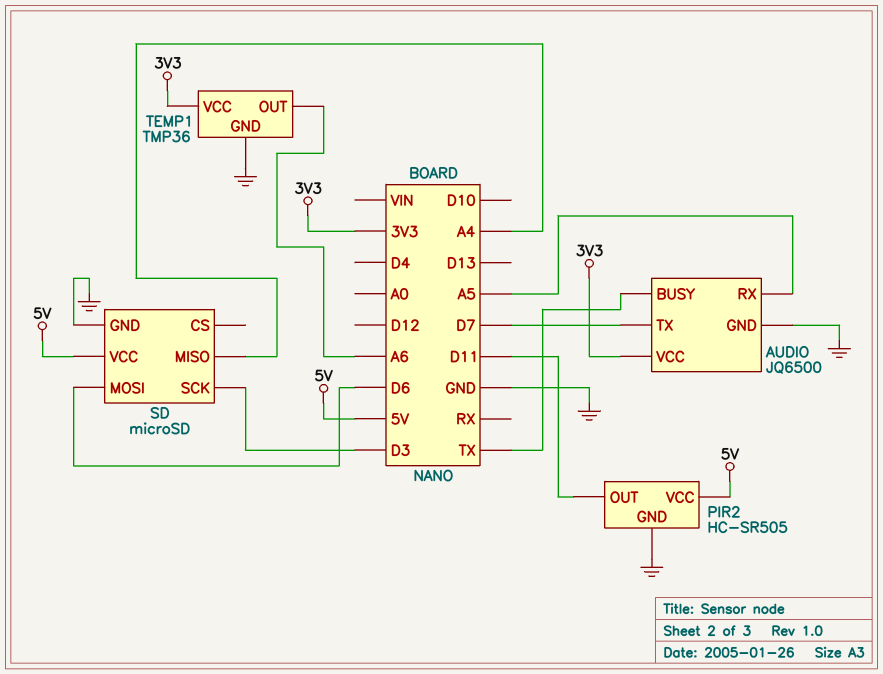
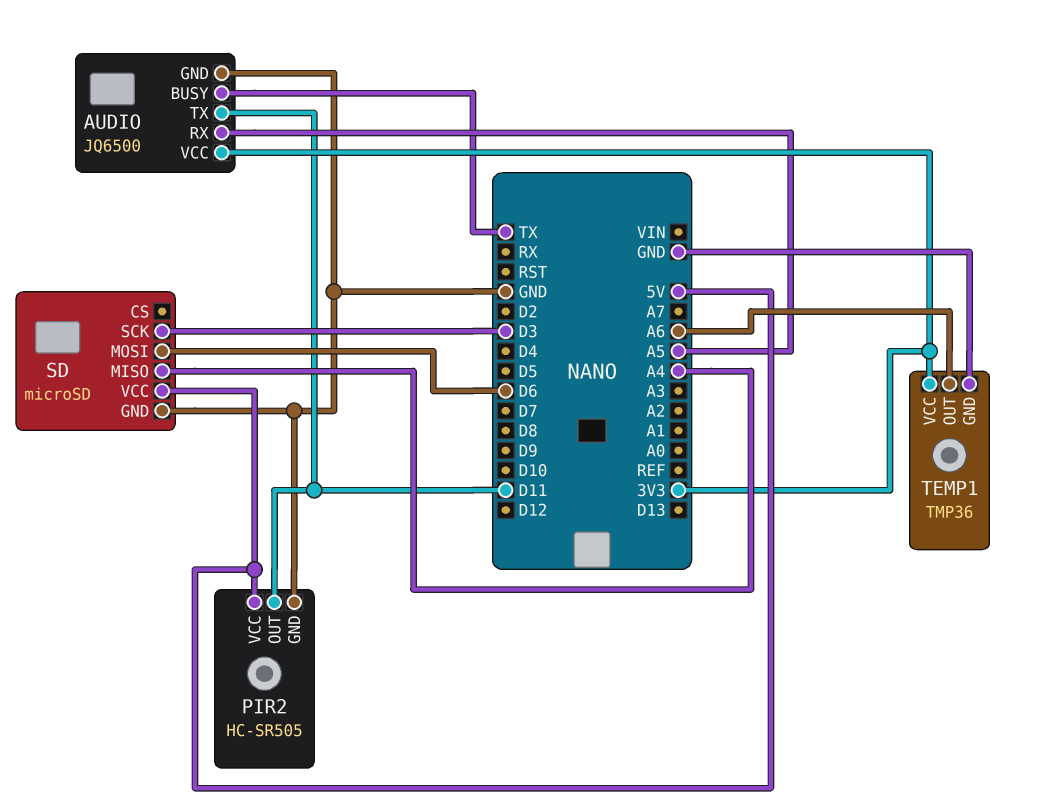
AUDIO pin TX: D7 -> D11

